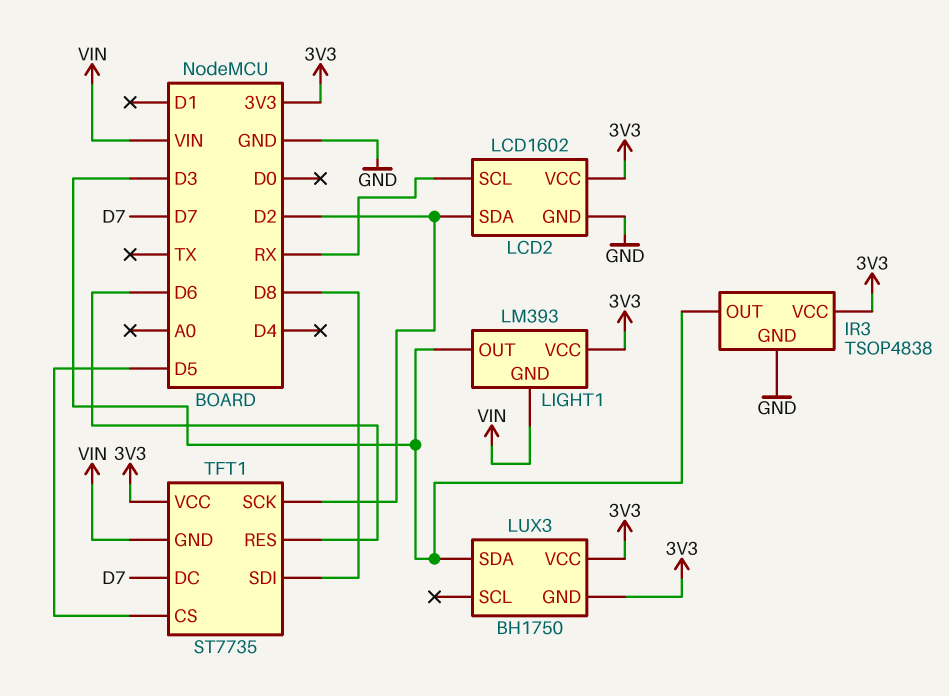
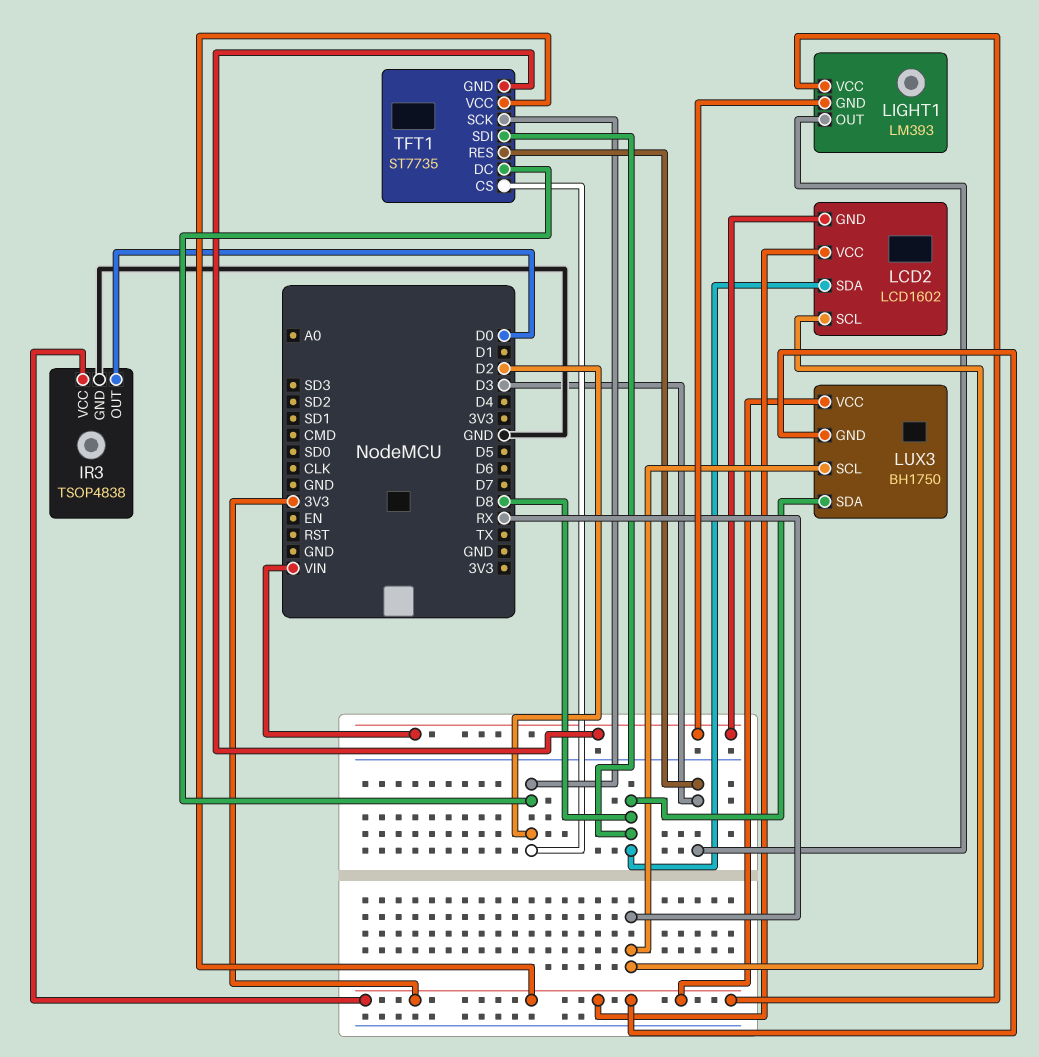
IR3 pin OUT: D3 -> D0
LCD2 pin GND: GND -> VIN
LCD2 pin SDA: D2 -> D8
LUX3 pin SCL: none -> RX
LUX3 pin SDA: D3 -> D8
TFT1 pin CS: D5 -> D2
TFT1 pin DC: D7 -> D2
TFT1 pin RES: D6 -> D3

